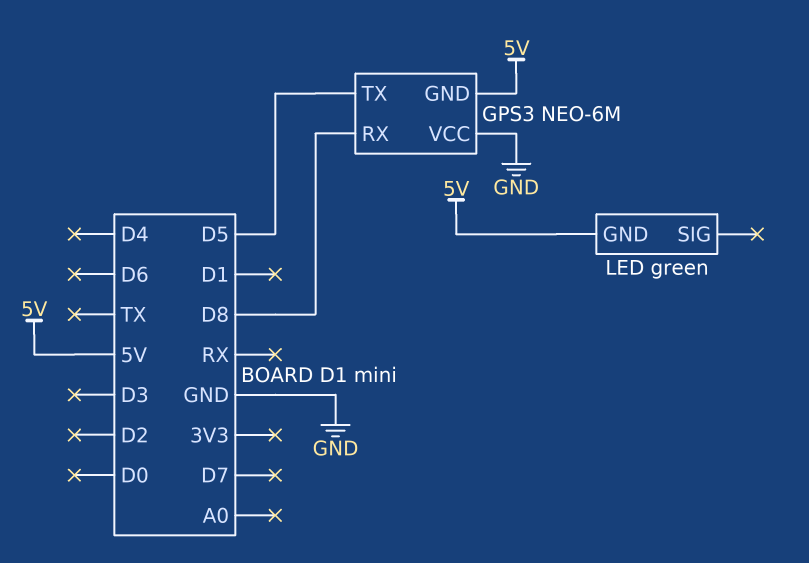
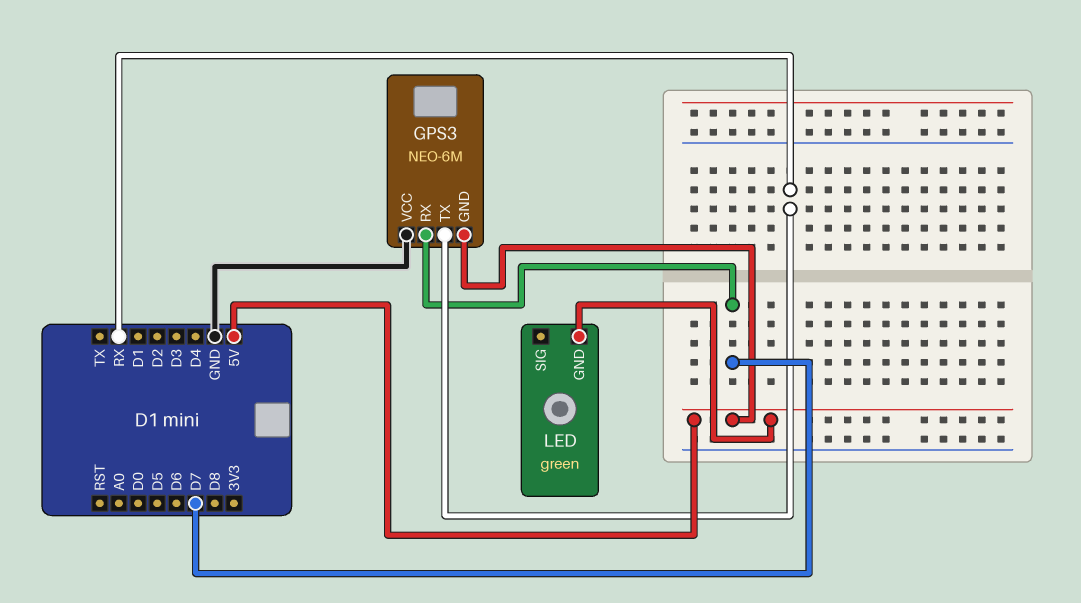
GPS3 pin RX: D8 -> D7
GPS3 pin TX: D5 -> RX

